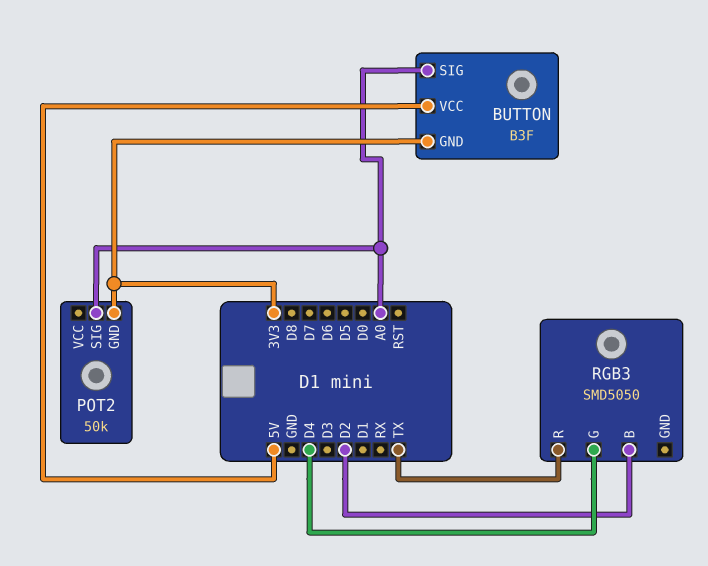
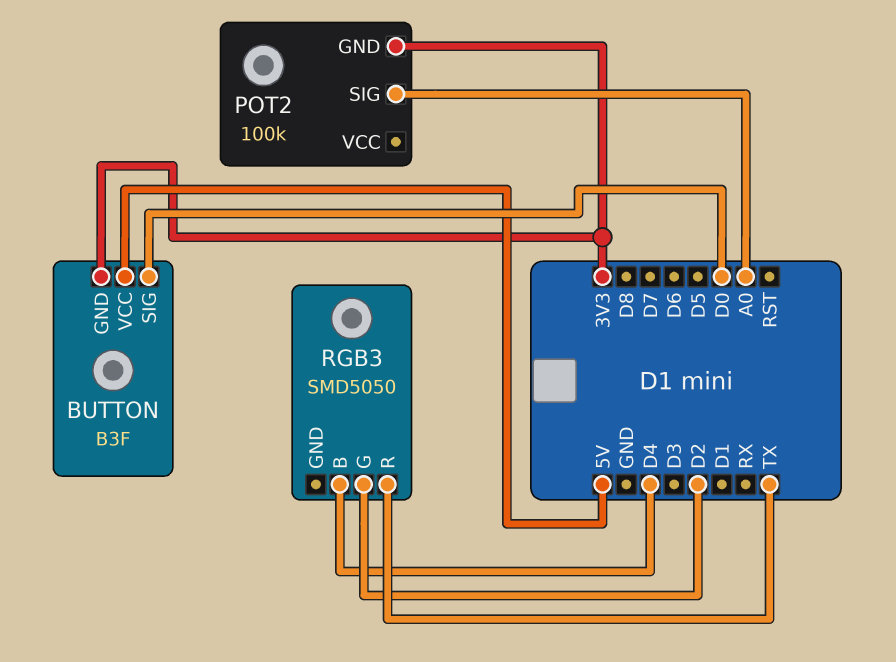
BUTTON pin SIG: A0 -> D0
POT2: 50k -> 100k
RGB3 pin B: D2 -> D4
RGB3 pin G: D4 -> D2

